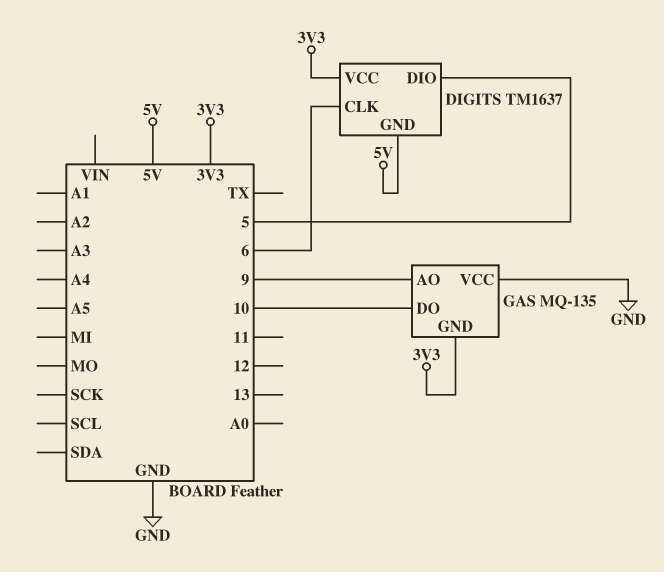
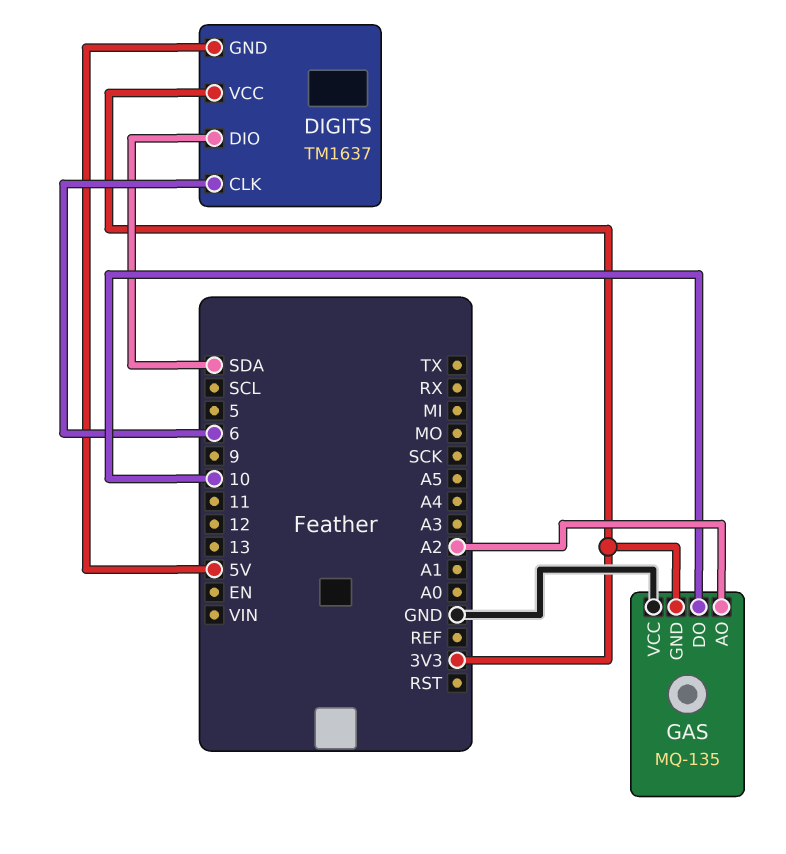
DIGITS pin DIO: 5 -> SDA
GAS pin AO: 9 -> A2

